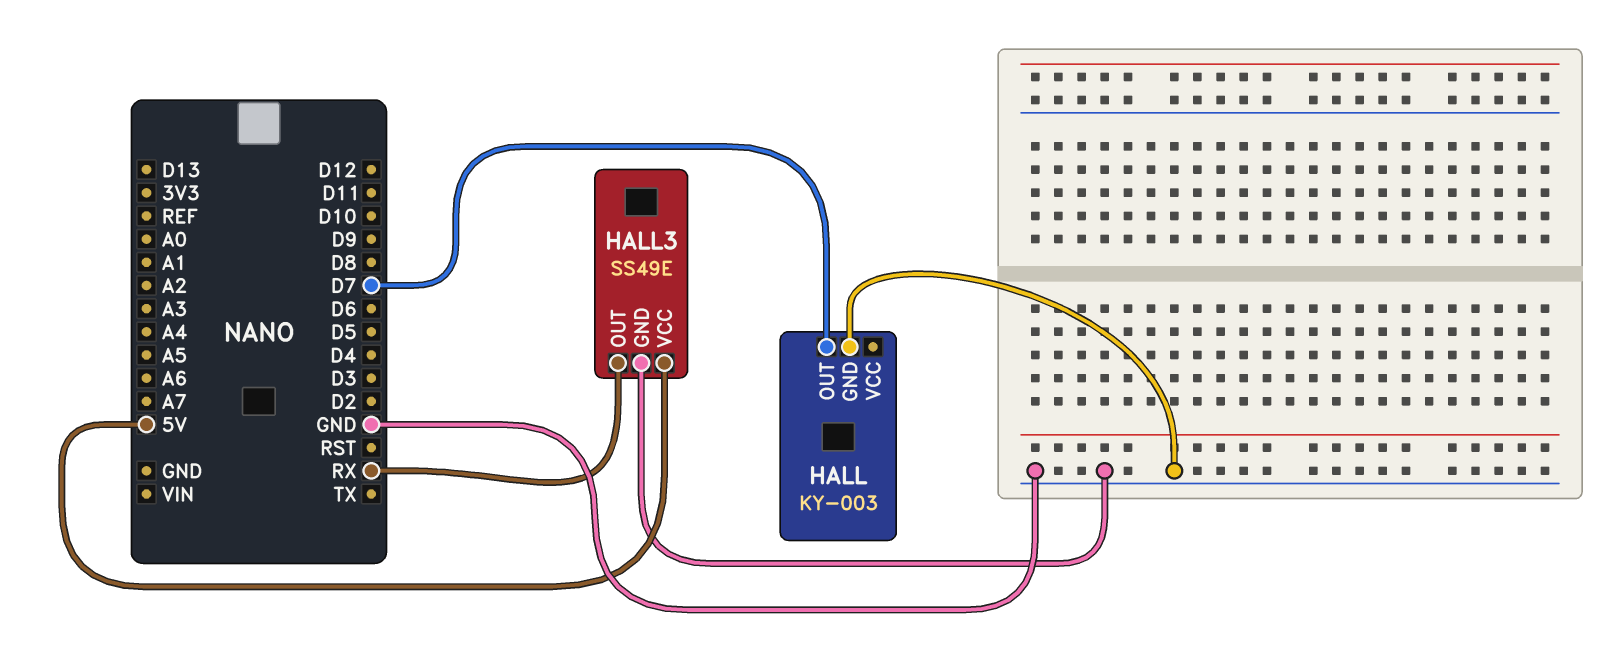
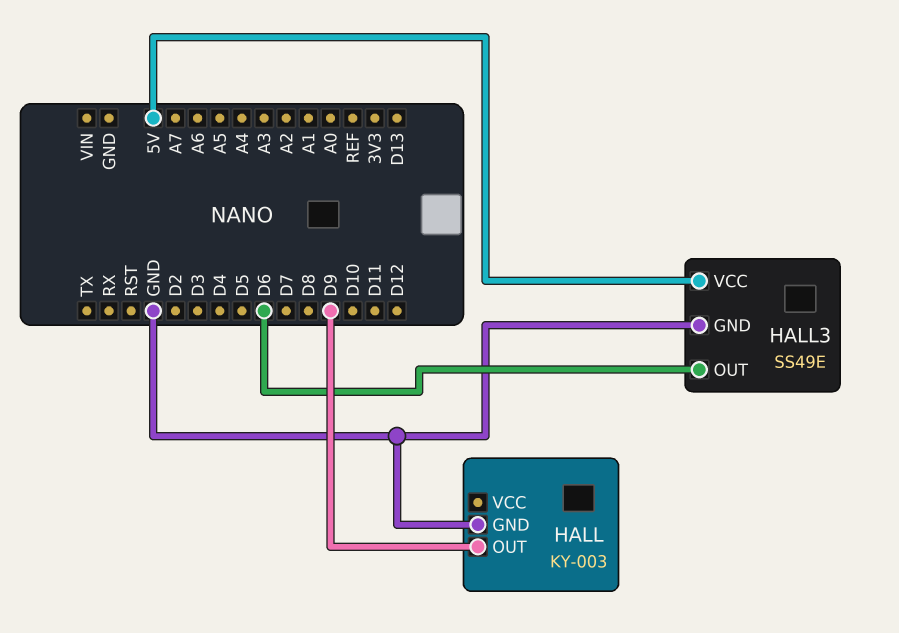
HALL pin OUT: D7 -> D9
HALL3 pin OUT: RX -> D6

